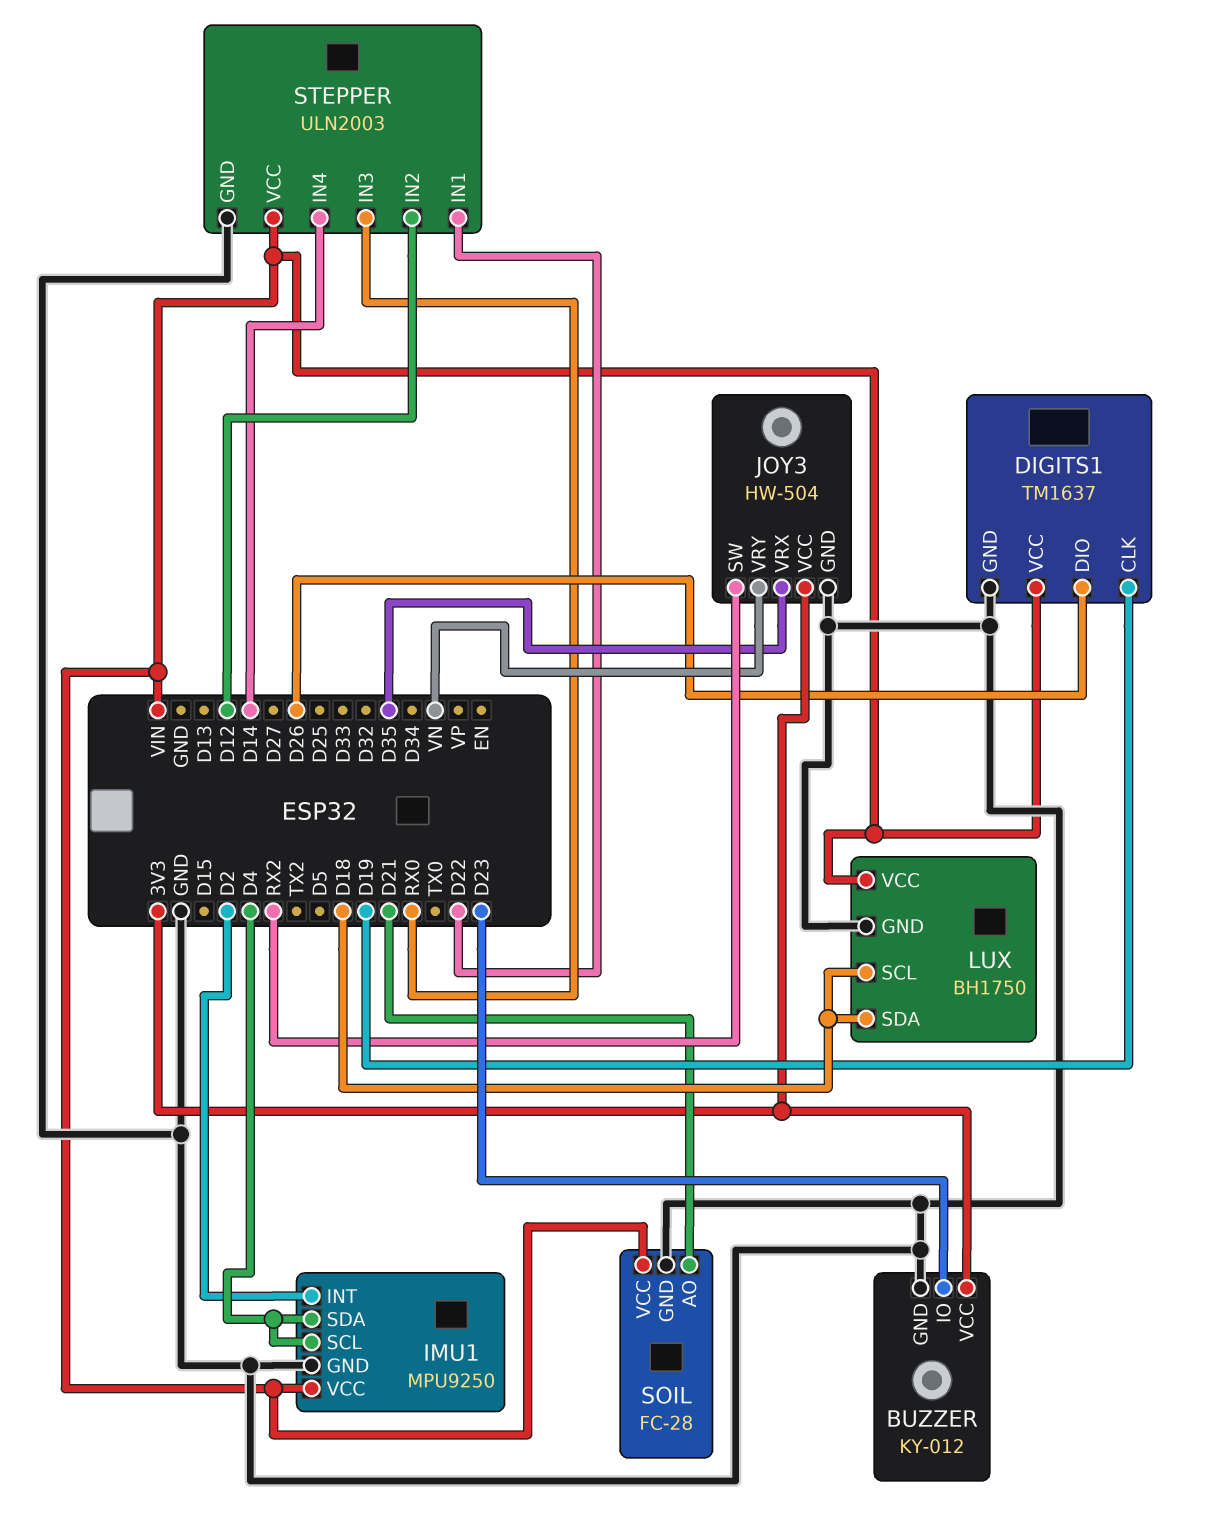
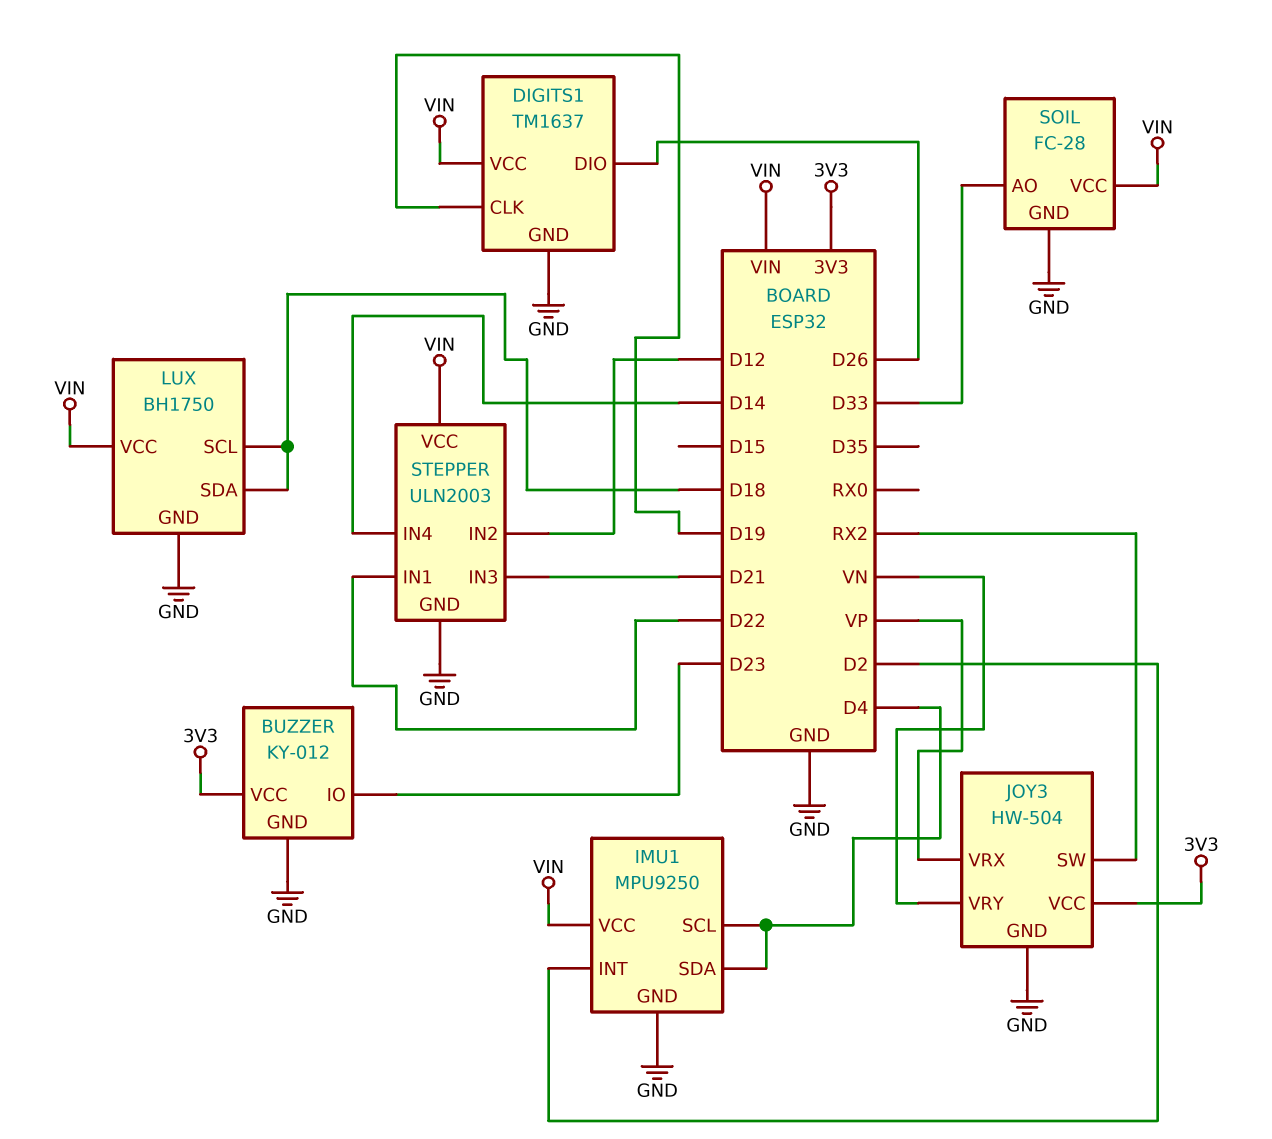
JOY3 pin VRX: D35 -> VP
SOIL pin AO: D21 -> D33
STEPPER pin IN3: RX0 -> D21

